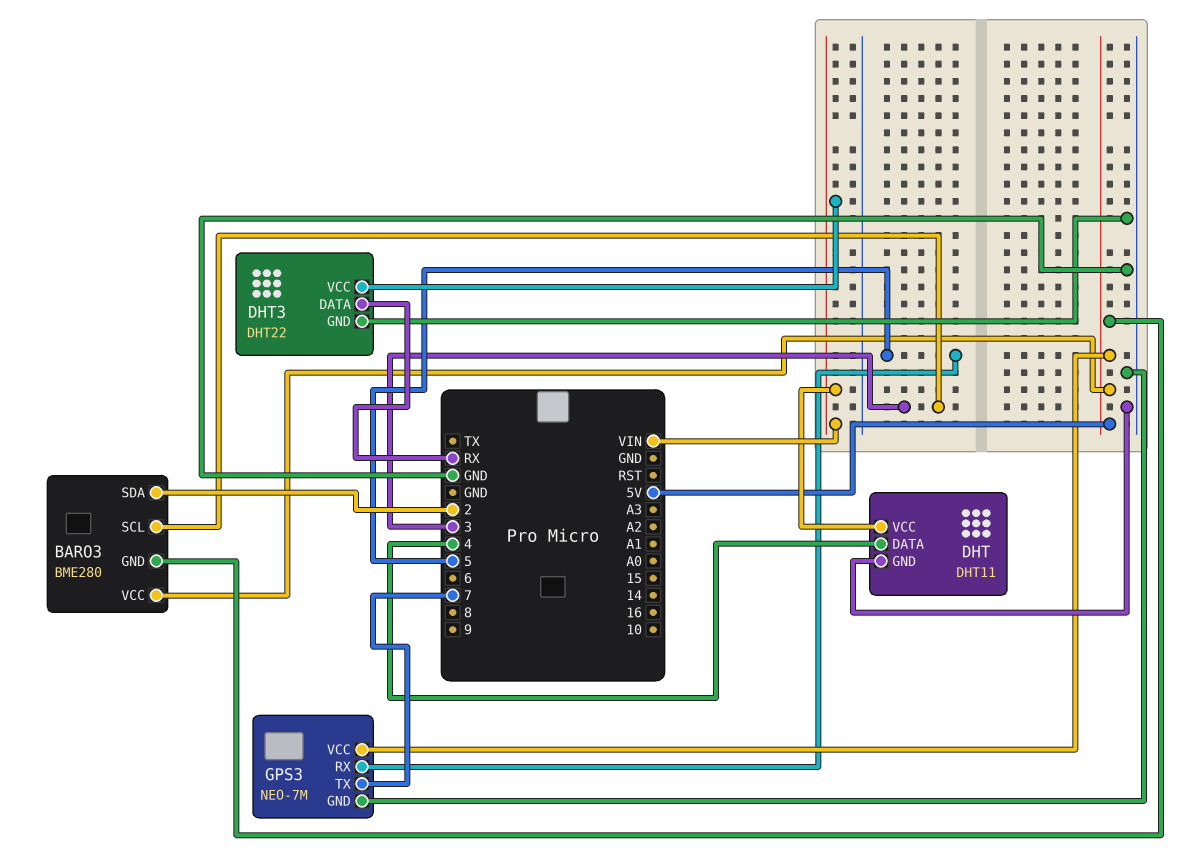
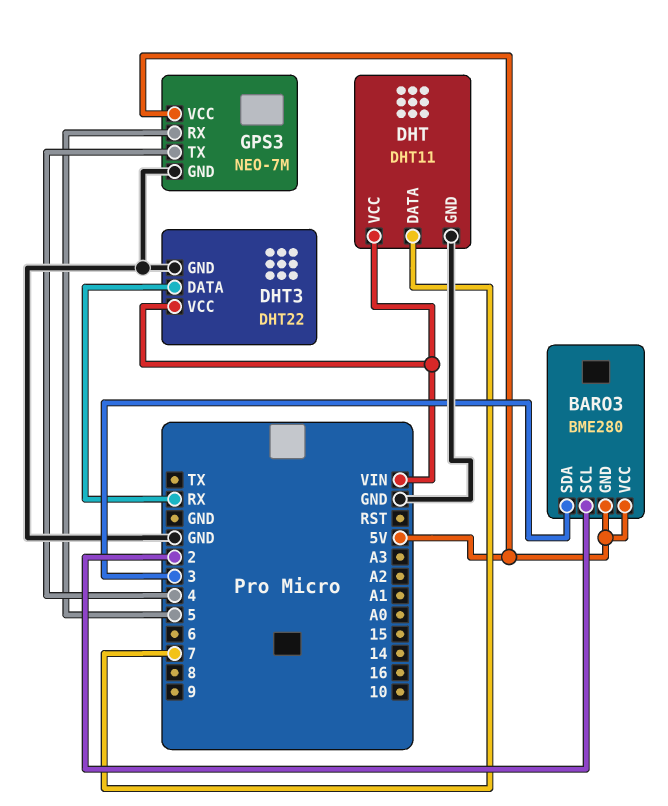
BARO3 pin SCL: 3 -> 2
BARO3 pin SDA: 2 -> 3
DHT pin DATA: 4 -> 7
GPS3 pin TX: 7 -> 4

